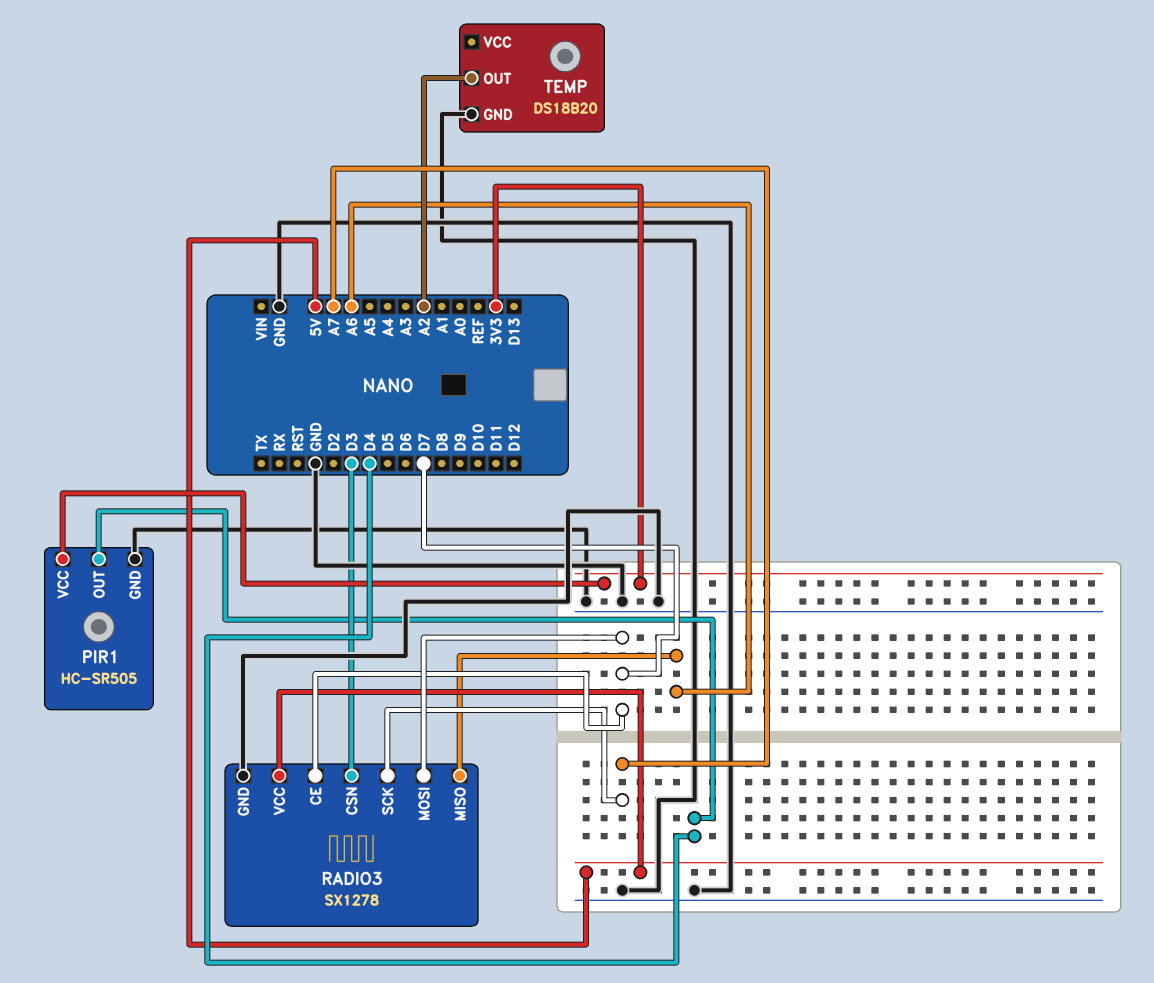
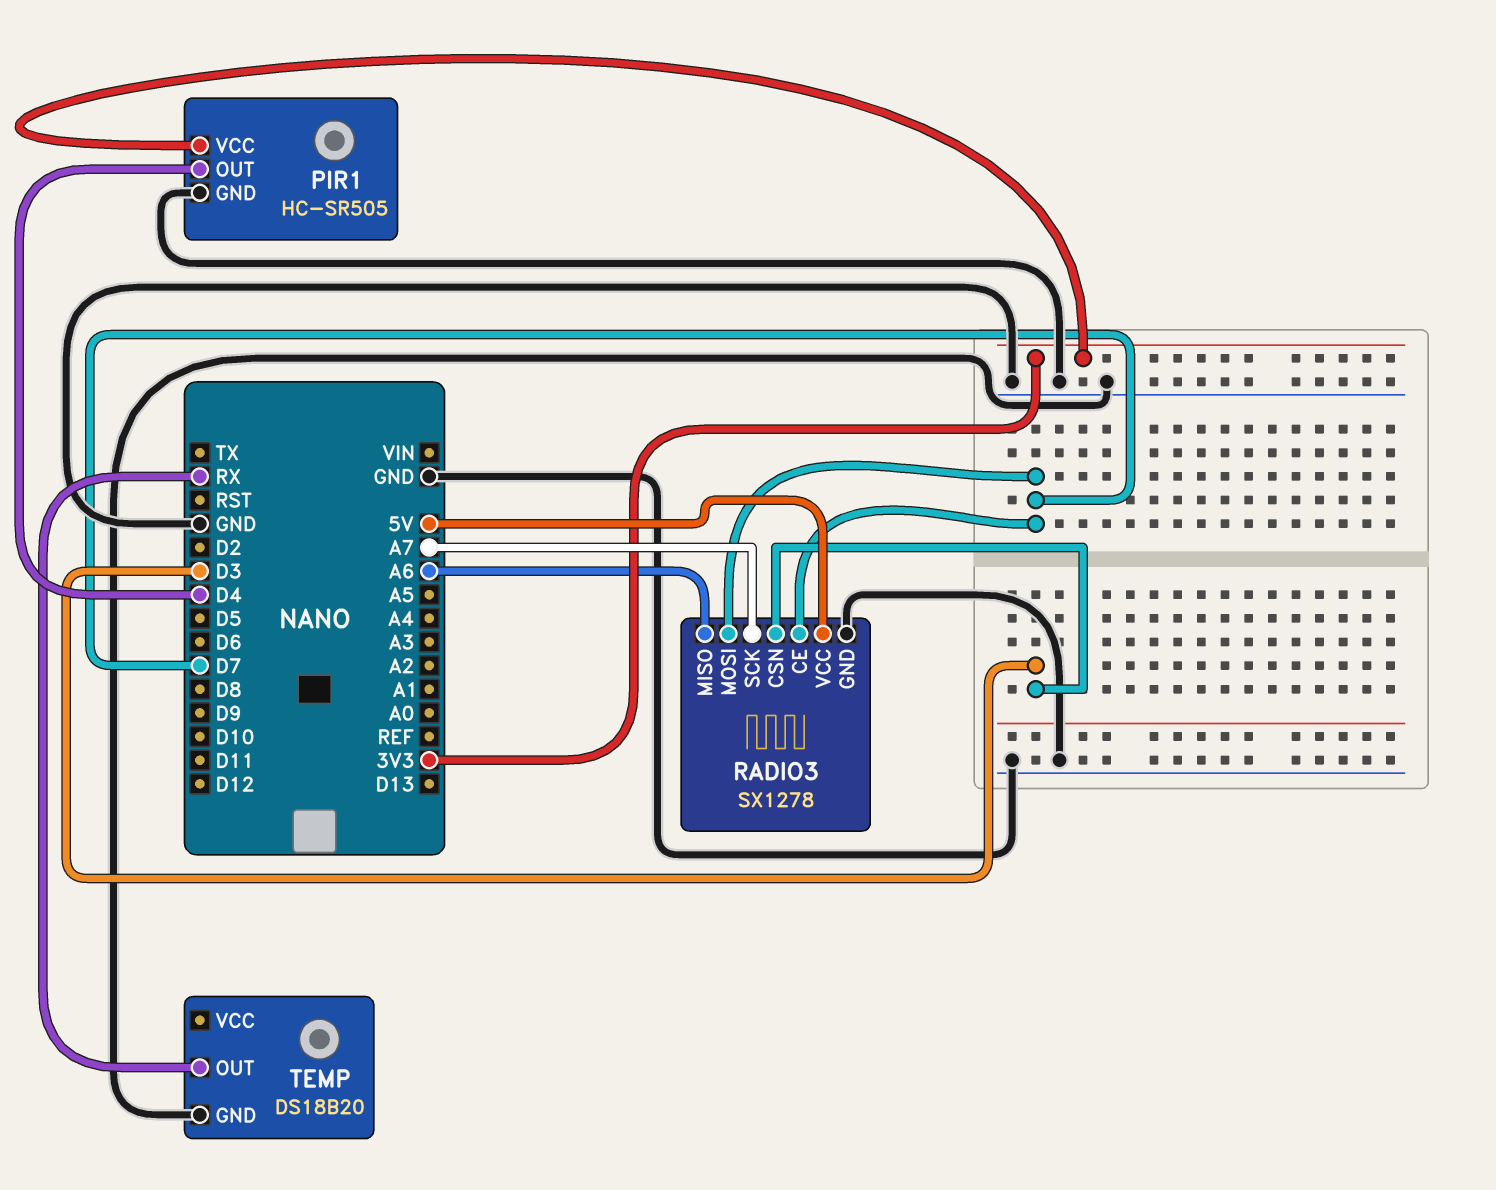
TEMP pin OUT: A2 -> RX

